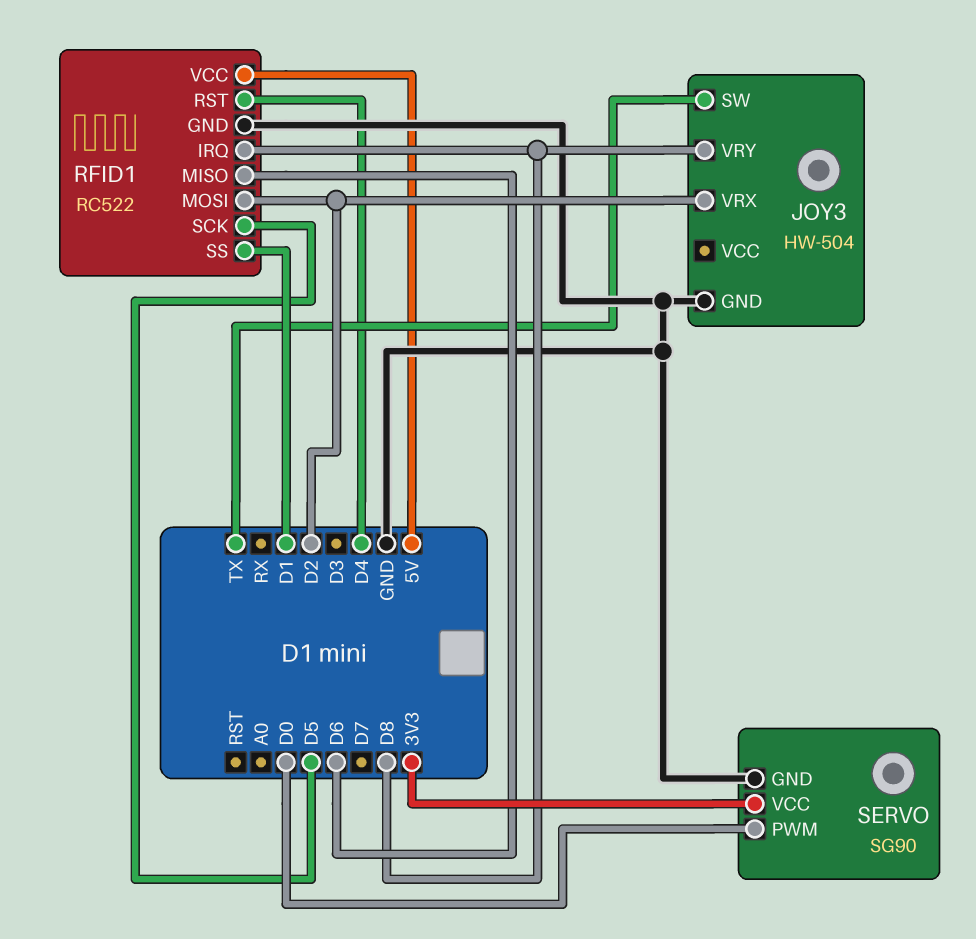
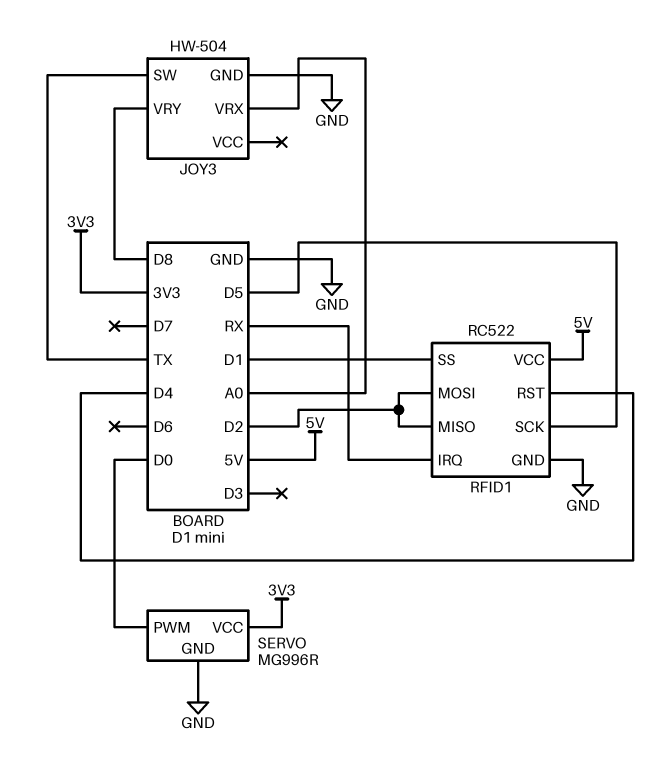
JOY3 pin VRX: D2 -> A0
RFID1 pin IRQ: D8 -> RX
RFID1 pin MISO: D6 -> D2
SERVO: SG90 -> MG996R

